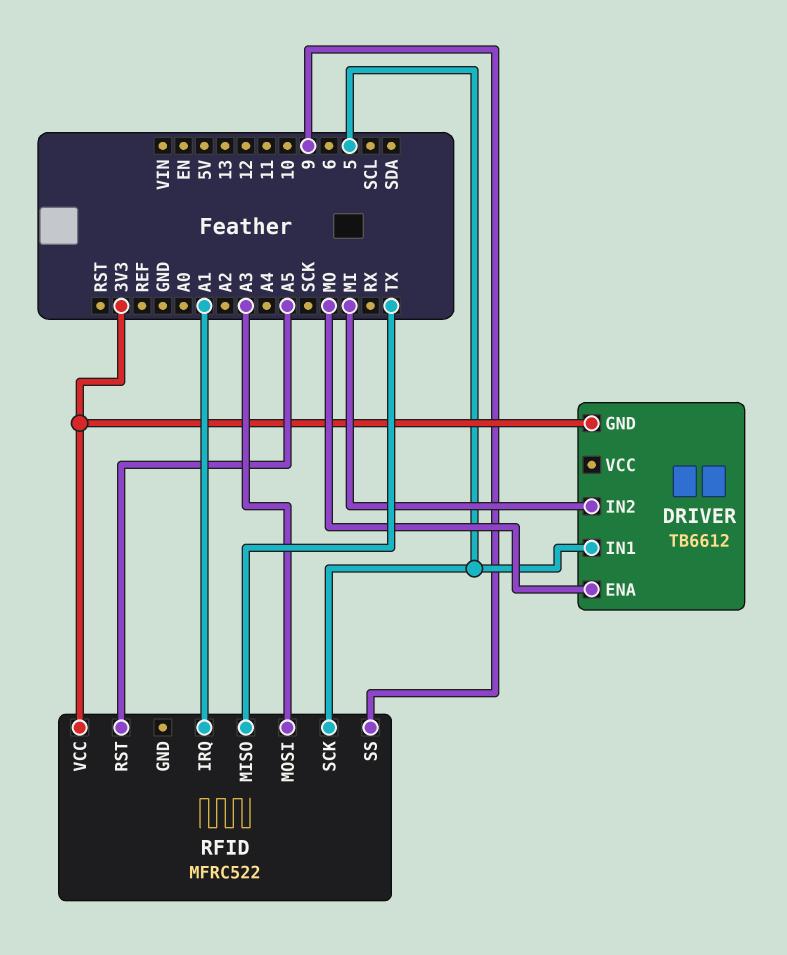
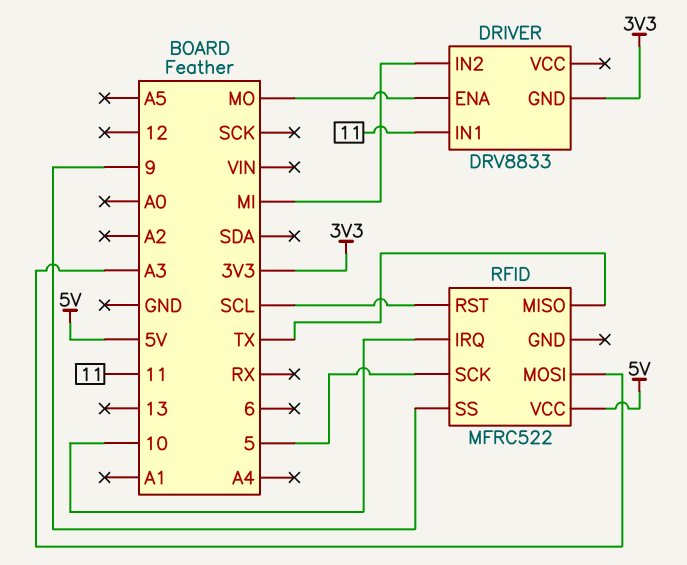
DRIVER: TB6612 -> DRV8833
DRIVER pin IN1: 5 -> 11
RFID pin IRQ: A1 -> 10
RFID pin RST: A5 -> SCL
RFID pin VCC: 3V3 -> 5V

